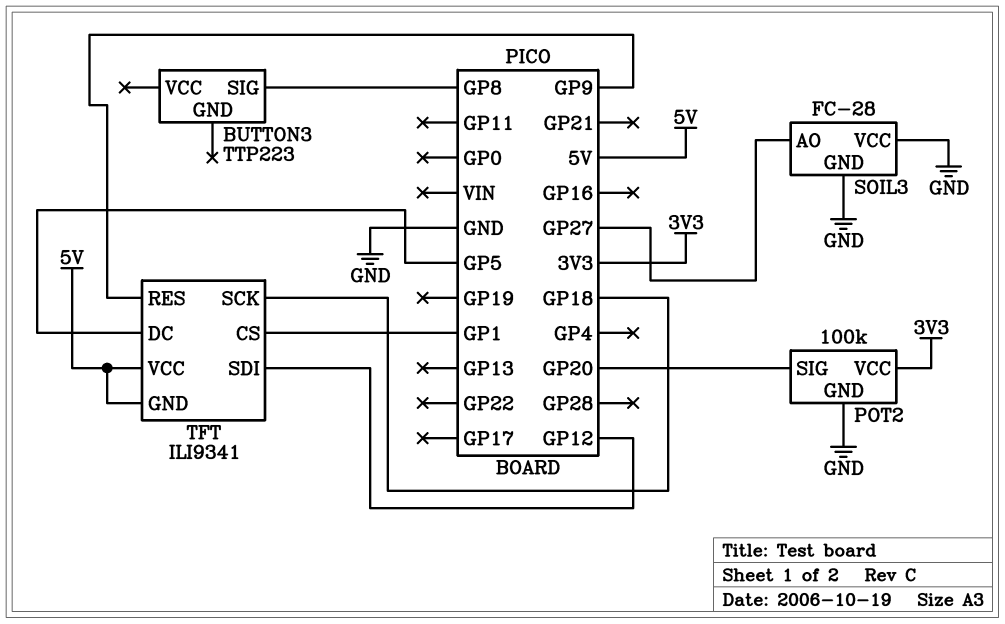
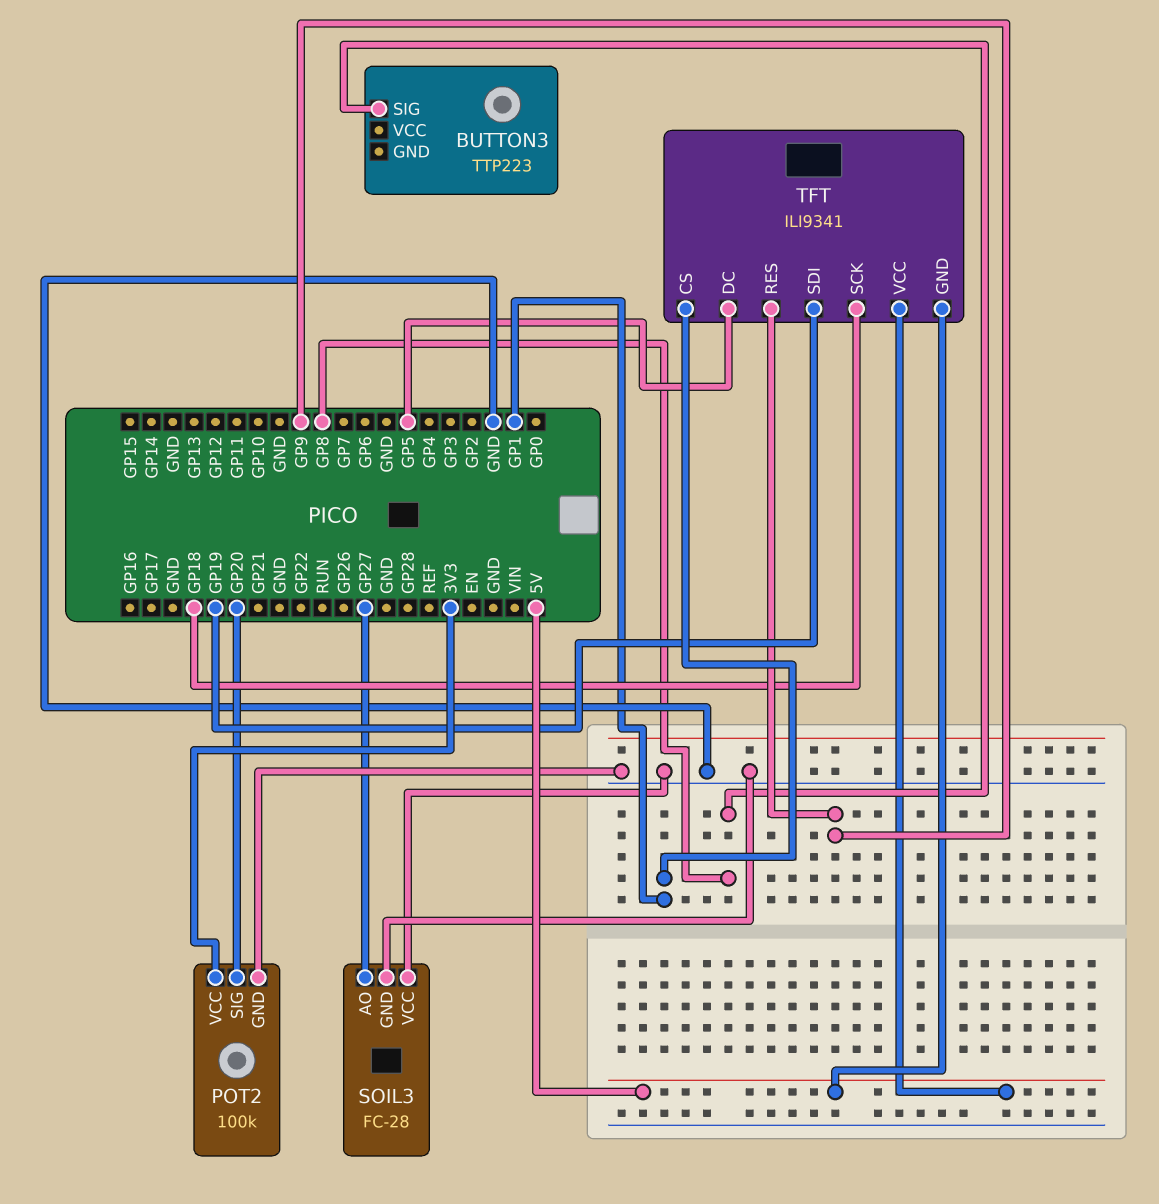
TFT pin SDI: GP12 -> GP19

